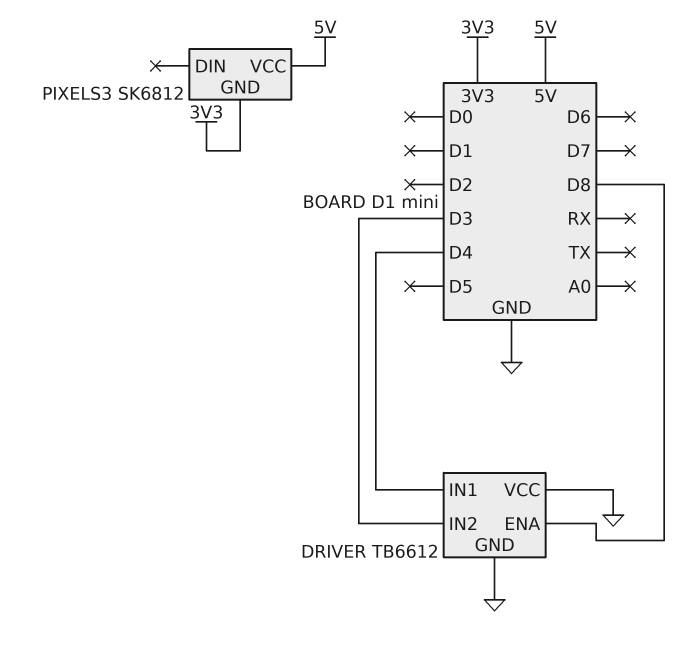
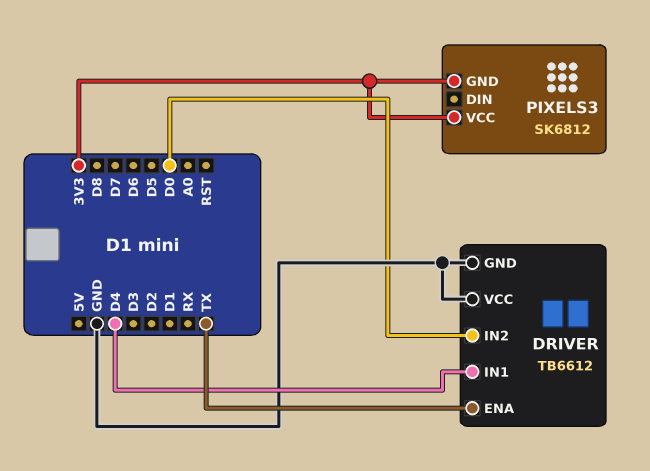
DRIVER pin ENA: D8 -> TX
DRIVER pin IN2: D3 -> D0
PIXELS3 pin VCC: 5V -> 3V3

